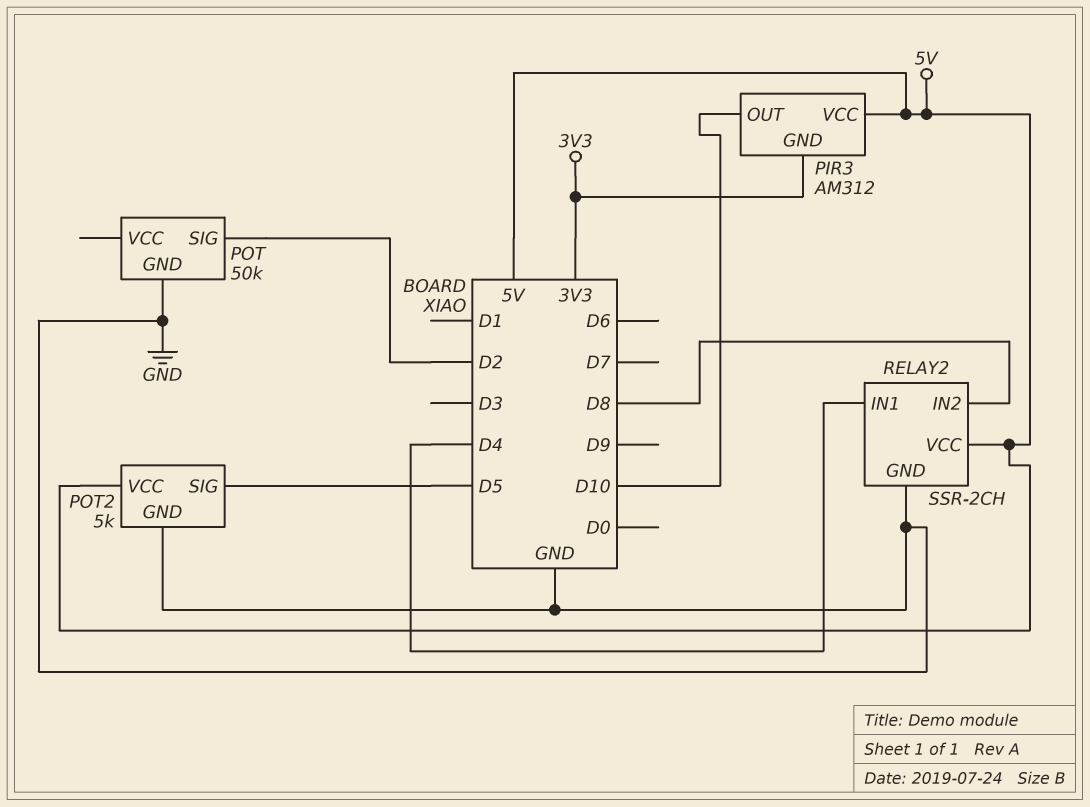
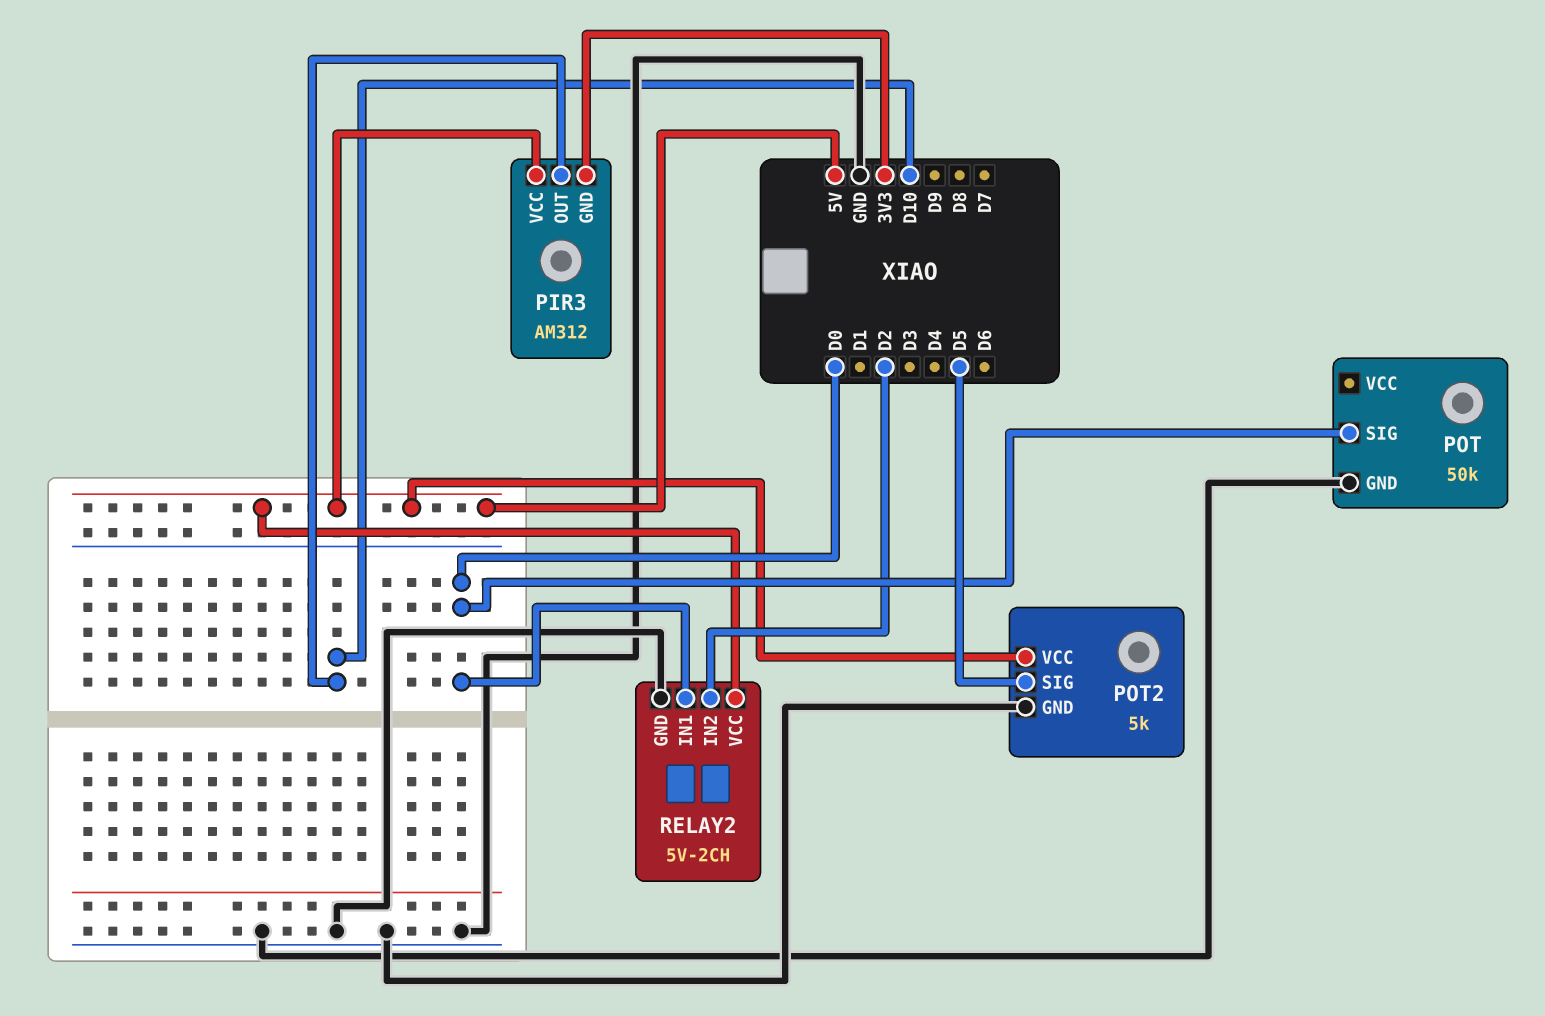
POT pin SIG: D2 -> D0
RELAY2: SSR-2CH -> 5V-2CH
RELAY2 pin IN1: D4 -> D0
RELAY2 pin IN2: D8 -> D2

